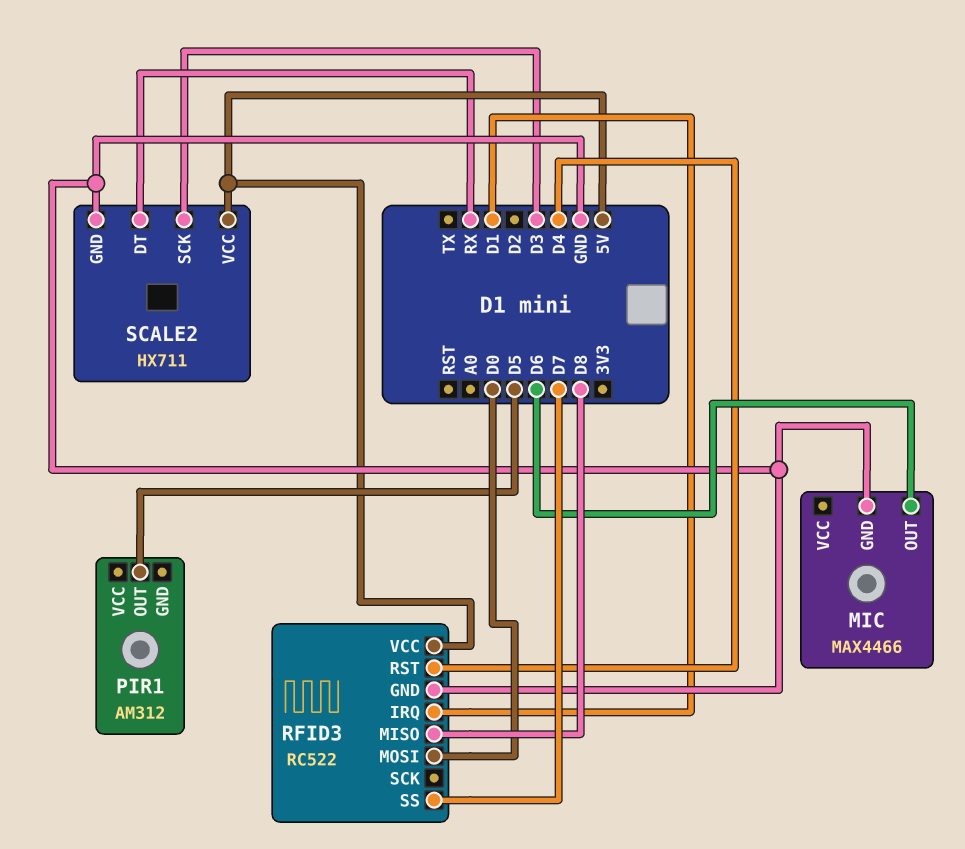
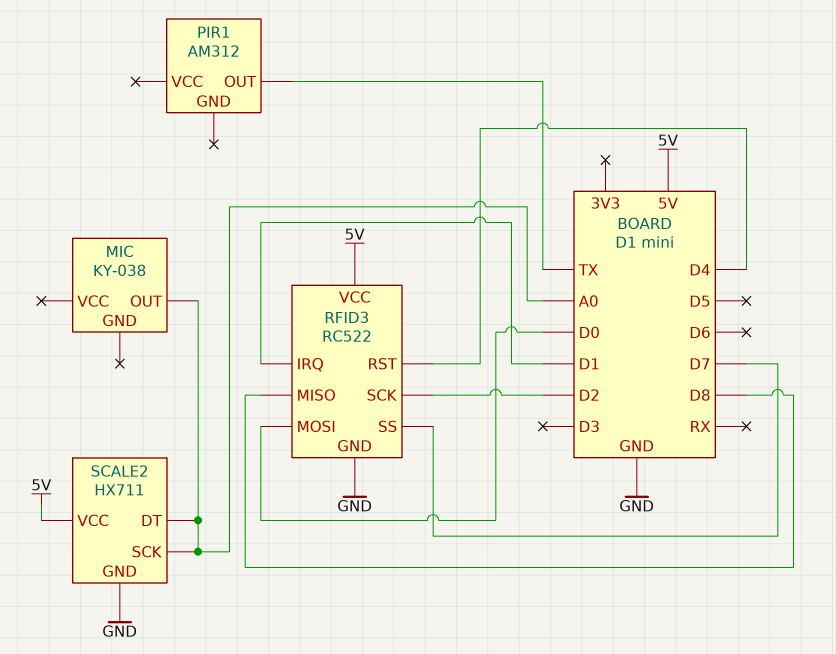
MIC: MAX4466 -> KY-038
MIC pin GND: GND -> none
MIC pin OUT: D6 -> A0
PIR1 pin OUT: D5 -> TX
RFID3 pin SCK: none -> D2
SCALE2 pin DT: RX -> A0
SCALE2 pin SCK: D3 -> A0

